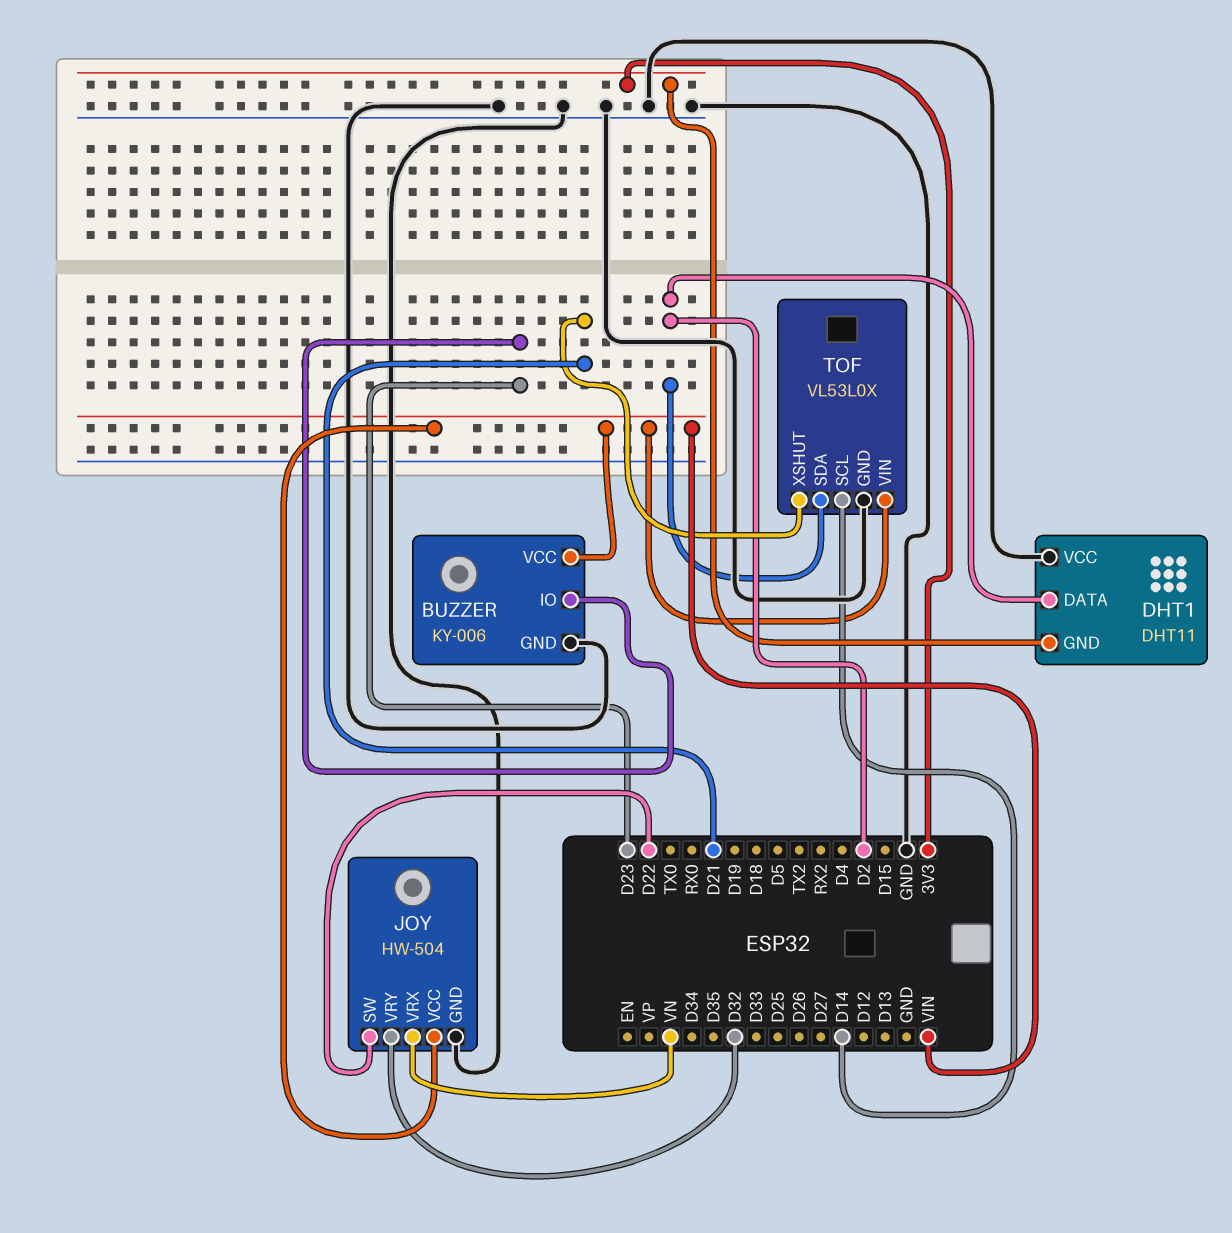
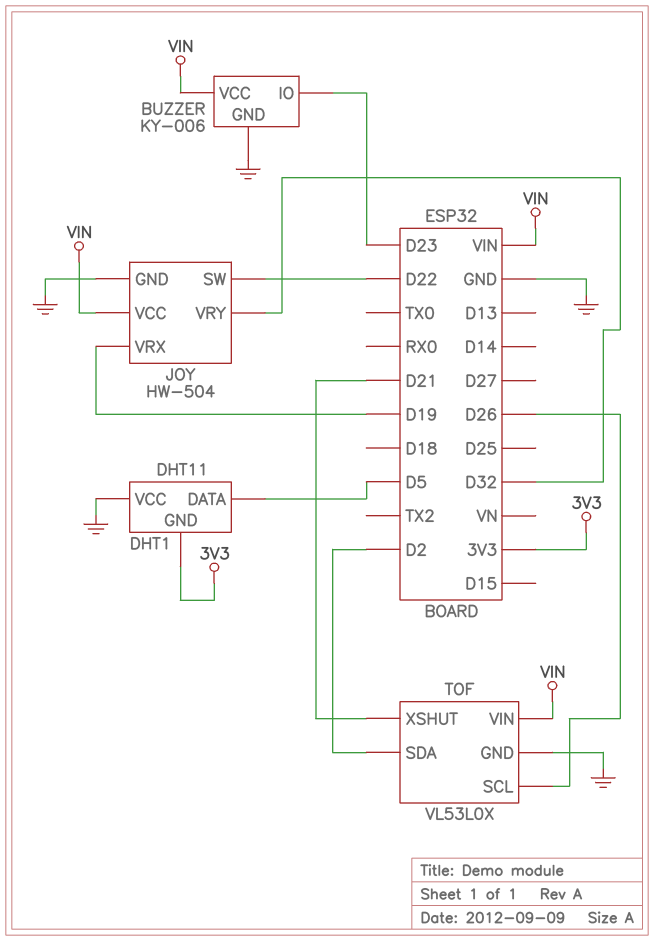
DHT1 pin DATA: D2 -> D5
JOY pin VRX: VN -> D19
TOF pin SCL: D14 -> D26

